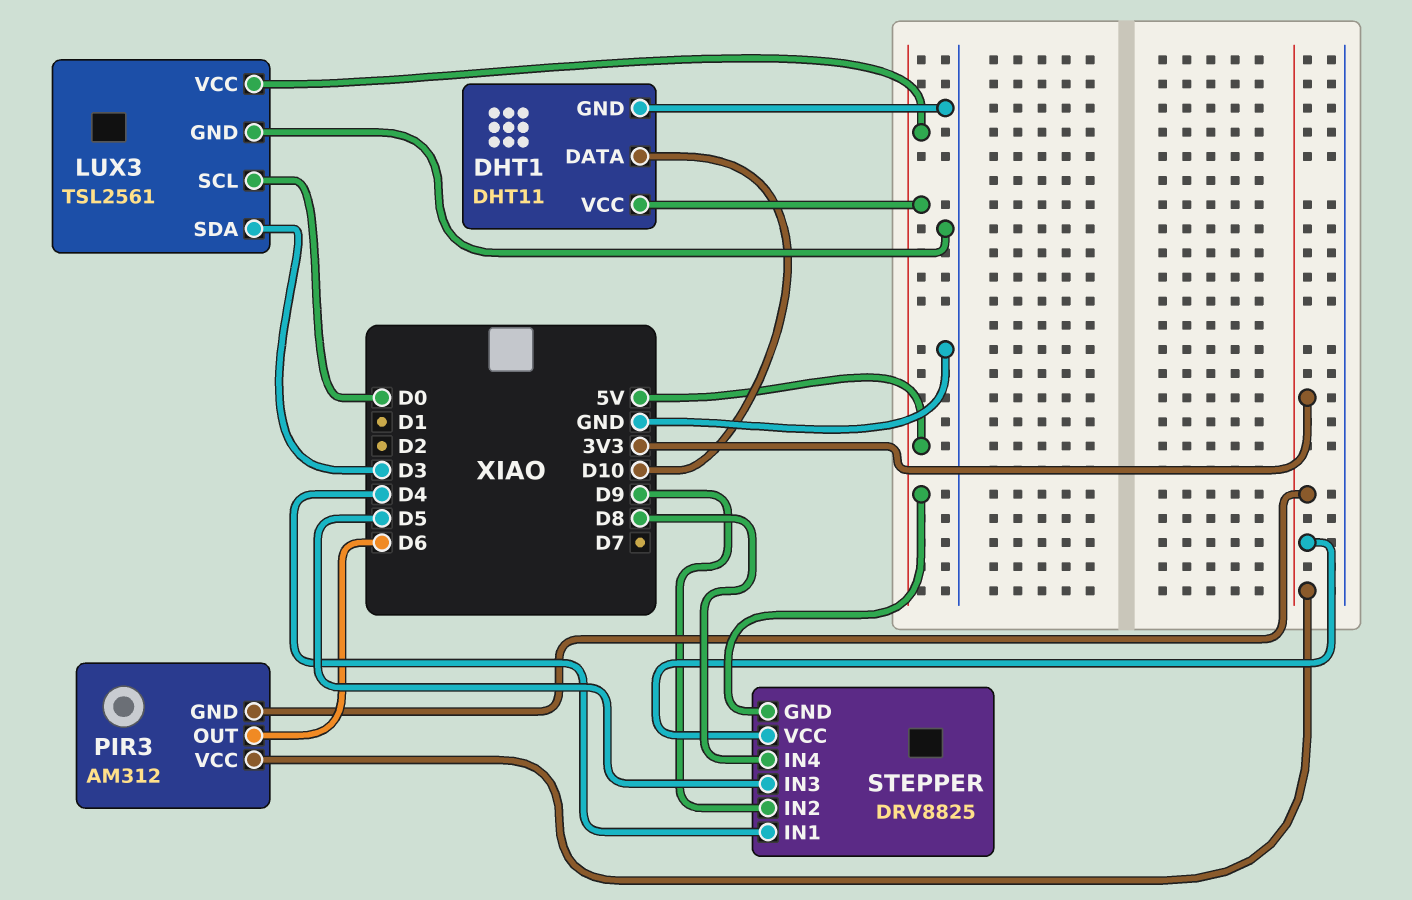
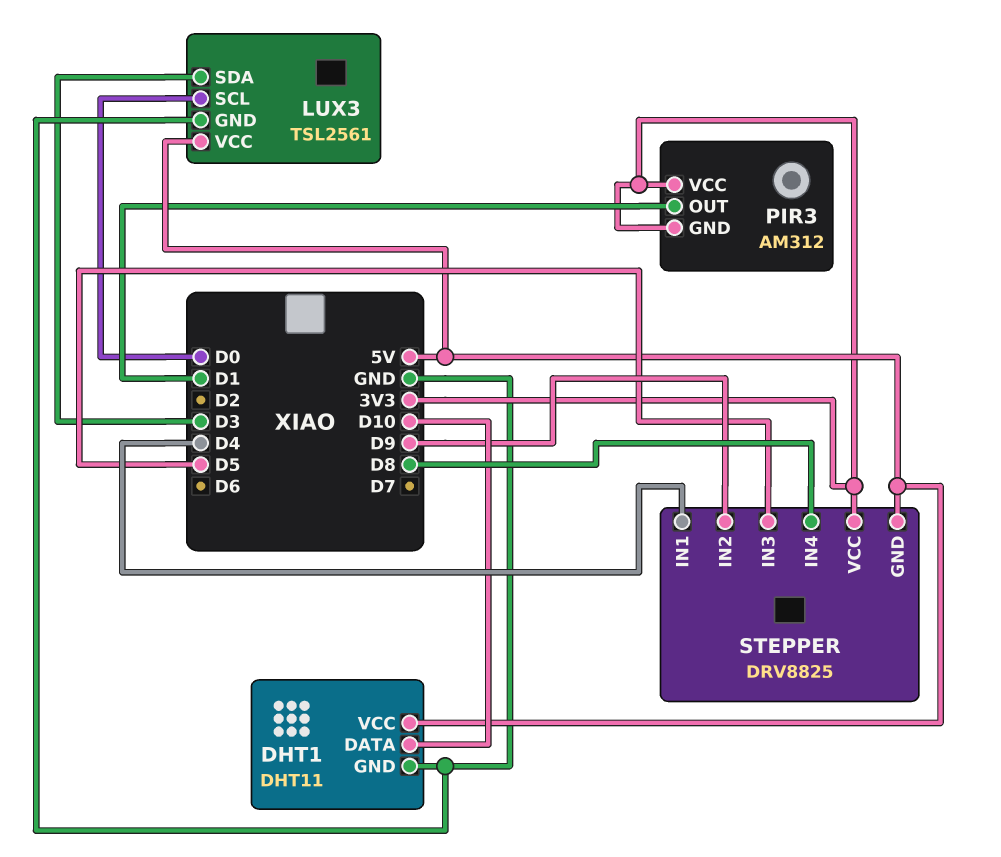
PIR3 pin OUT: D6 -> D1

